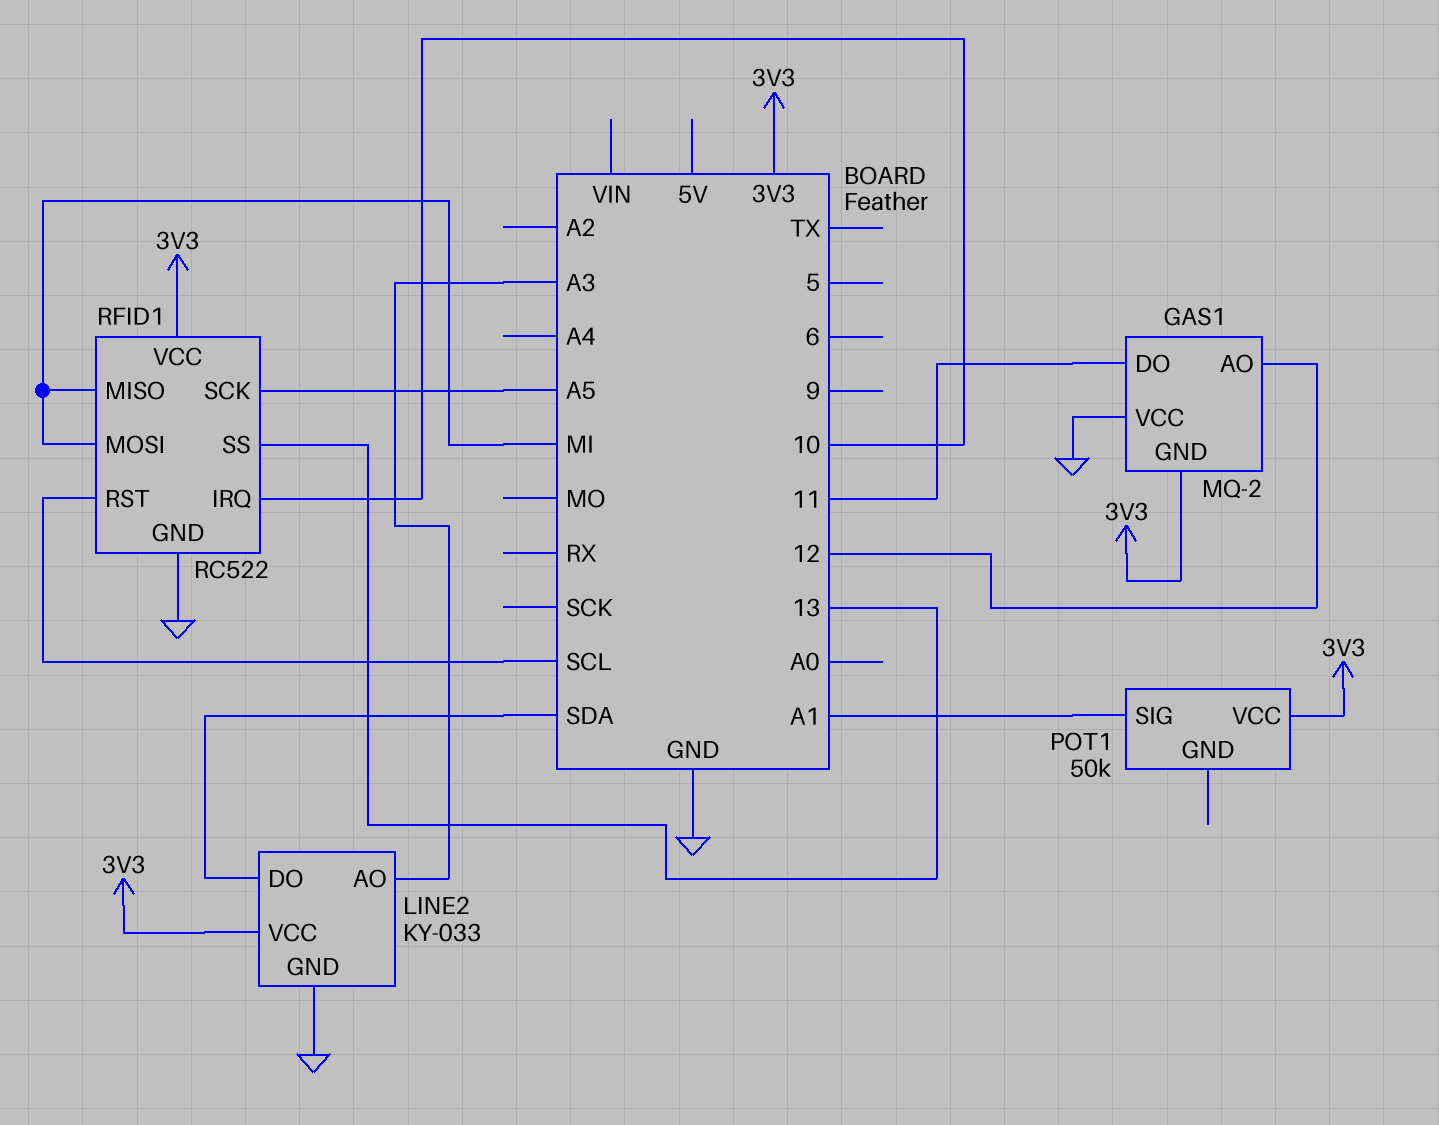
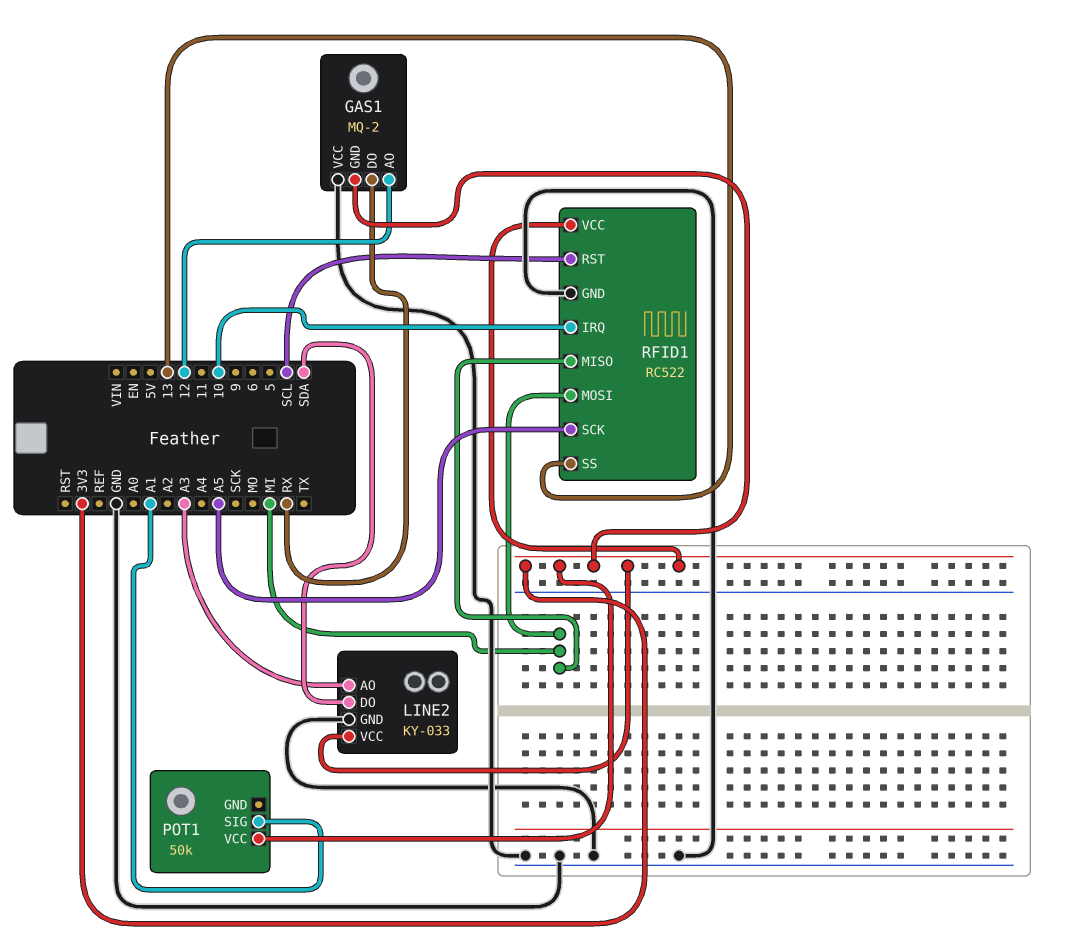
GAS1 pin DO: 11 -> RX

